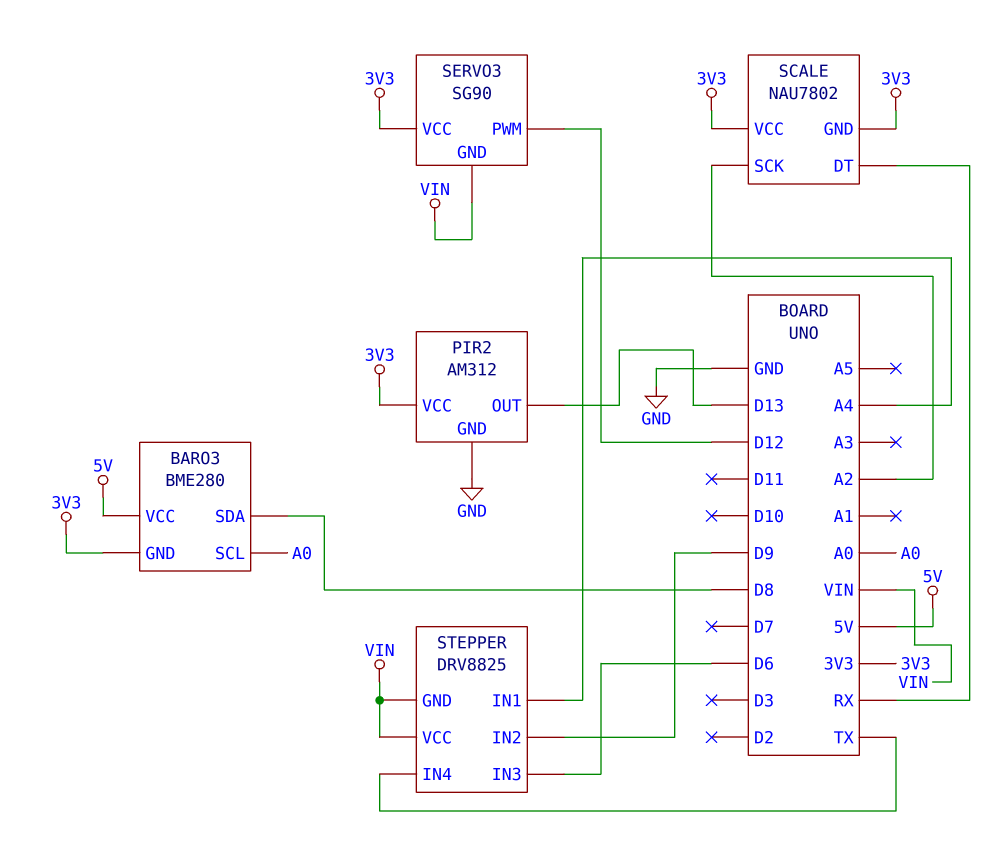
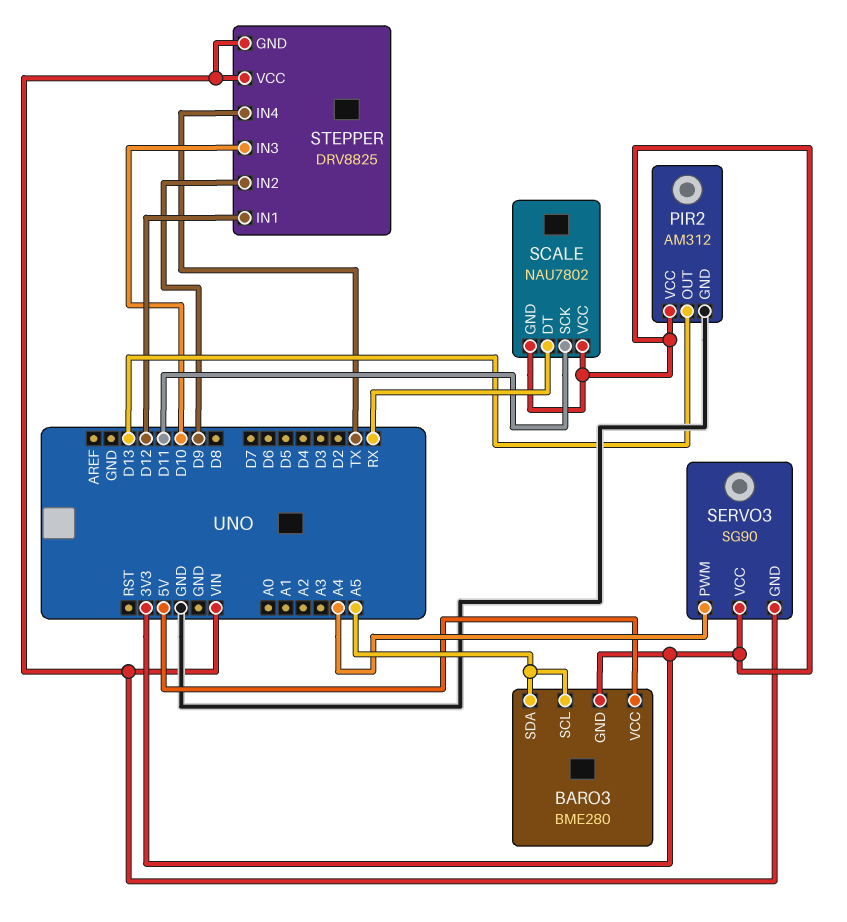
BARO3 pin SCL: A0 -> A5
BARO3 pin SDA: D8 -> A5
SCALE pin SCK: A2 -> D11
SERVO3 pin PWM: D12 -> A4
STEPPER pin IN1: A4 -> D12
STEPPER pin IN3: D6 -> D10

